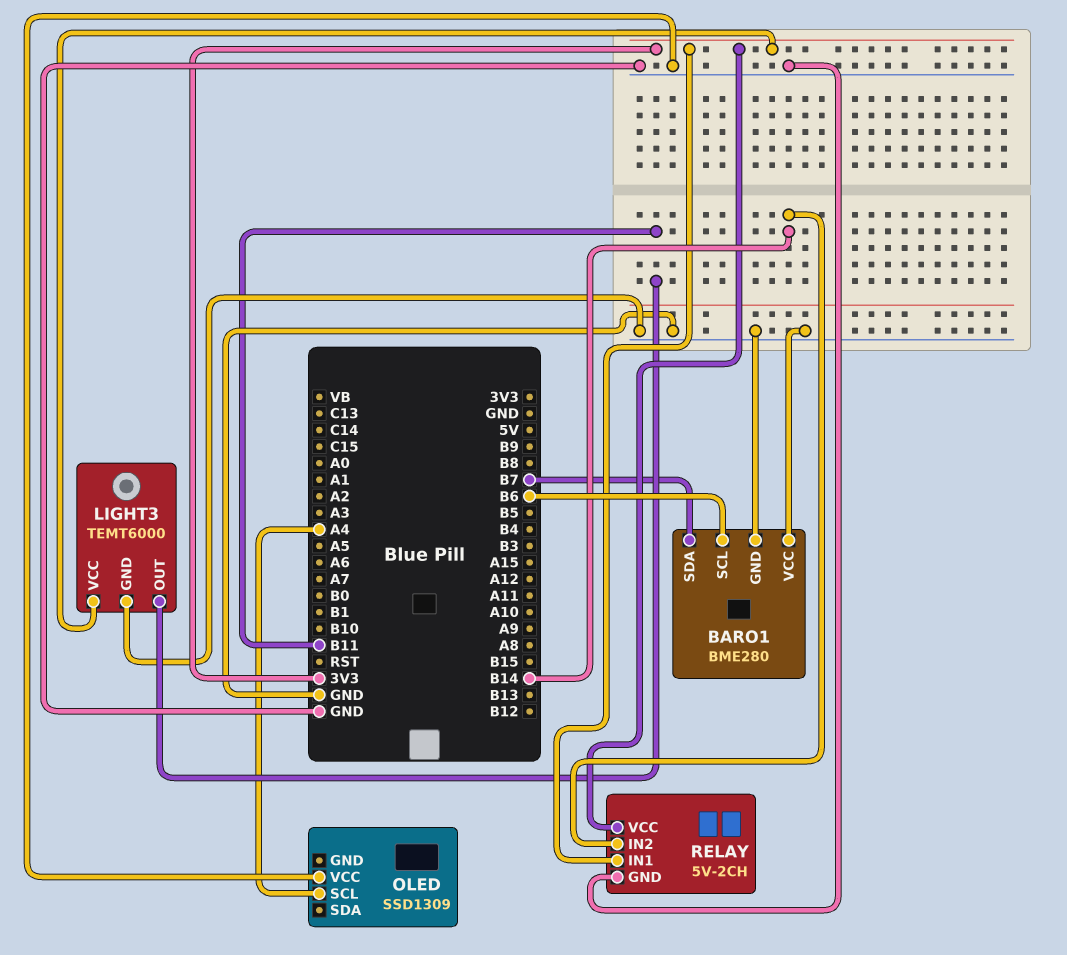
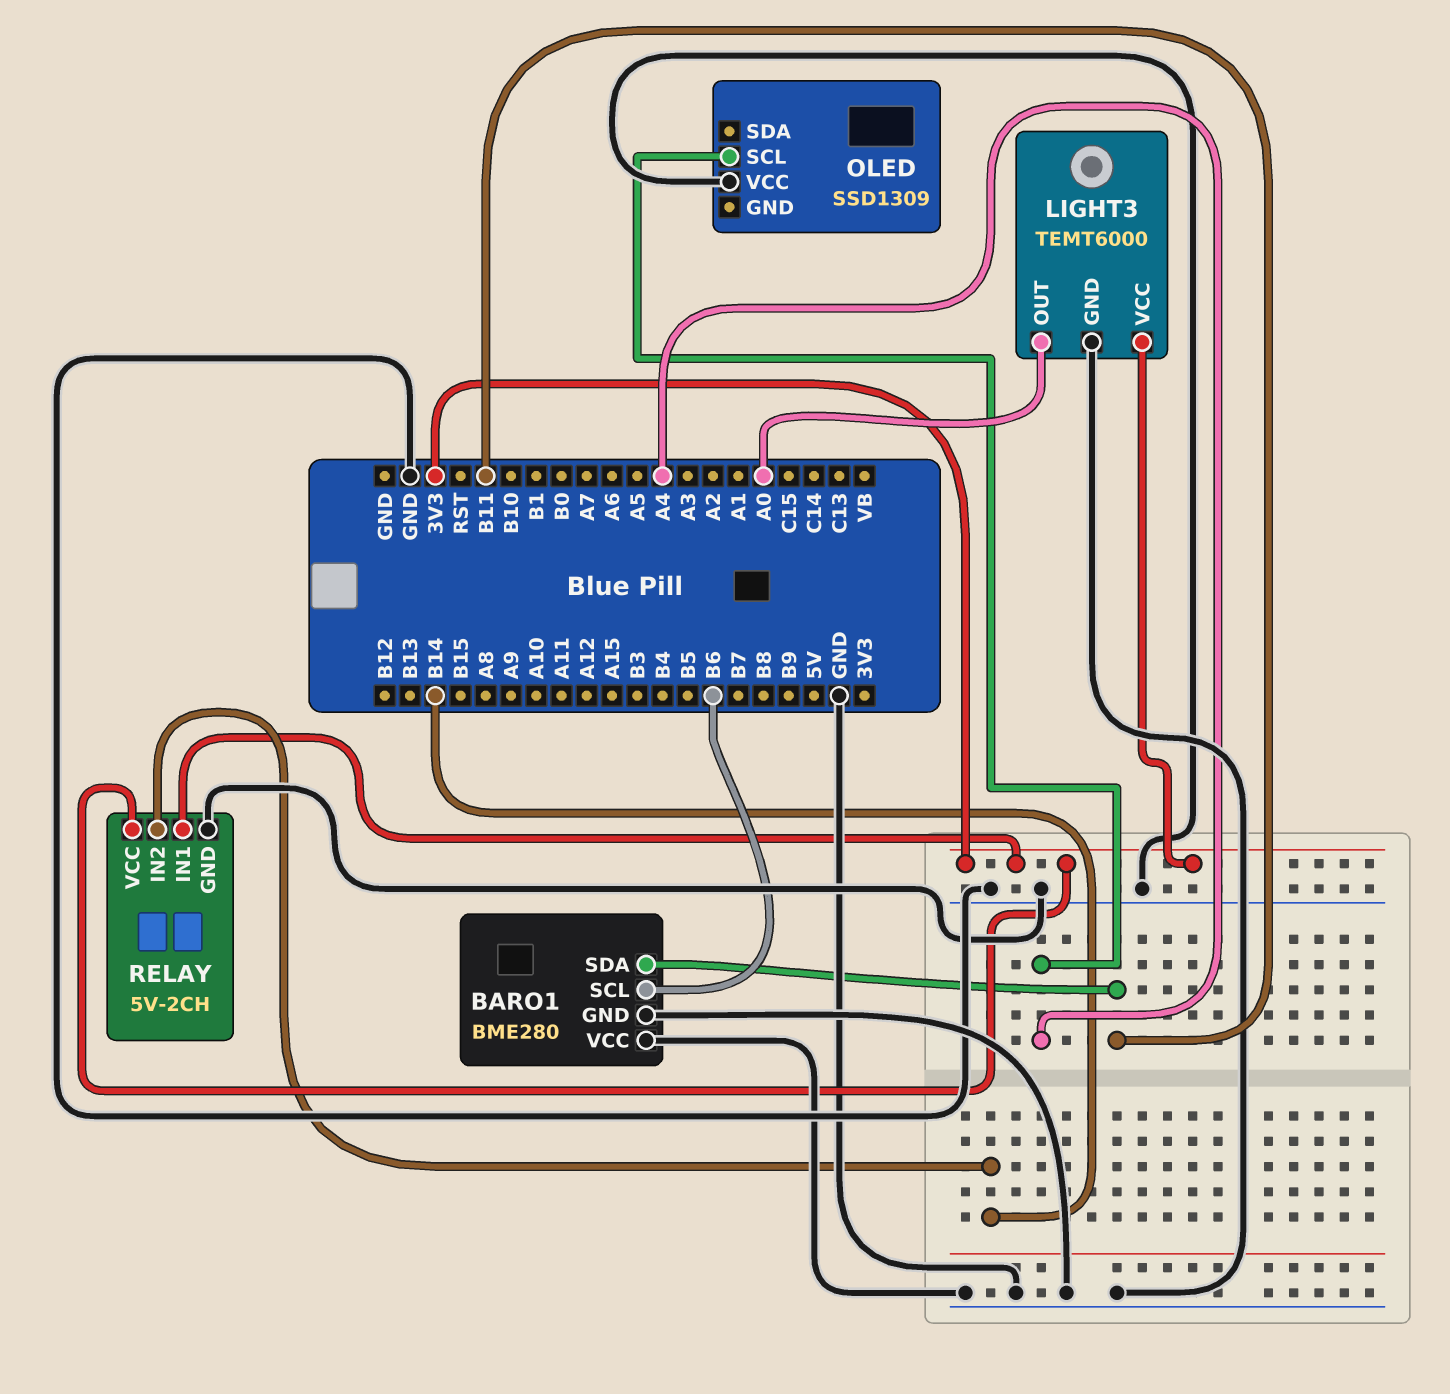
BARO1 pin SDA: B7 -> B11
LIGHT3 pin OUT: B11 -> A0

